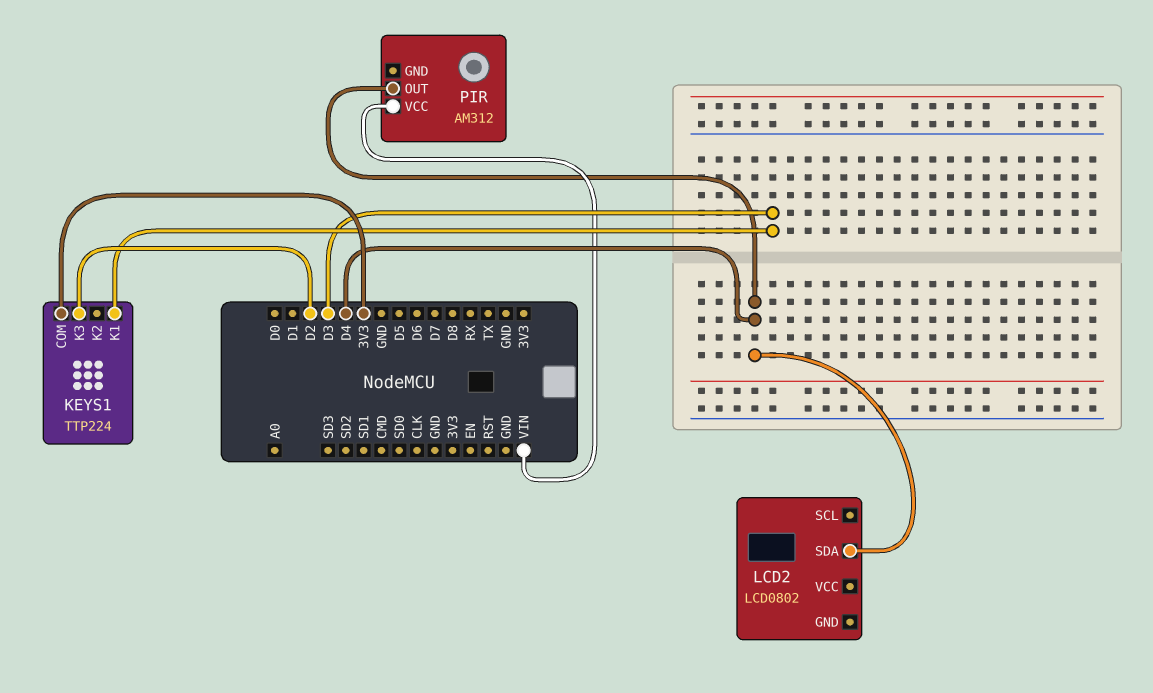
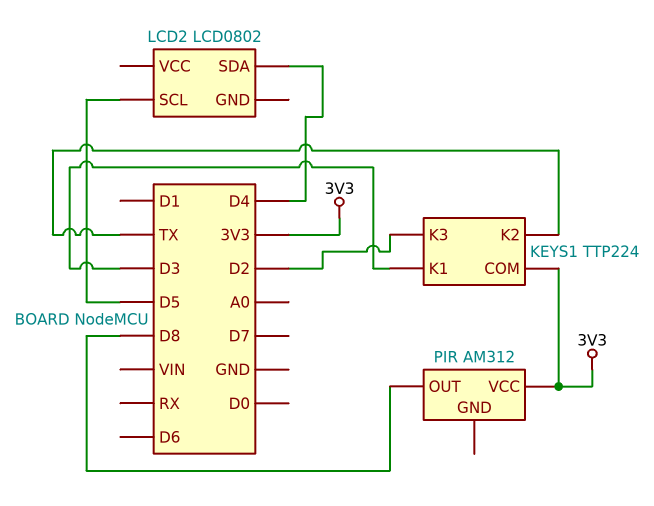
KEYS1 pin K2: none -> TX
LCD2 pin SCL: none -> D5
PIR pin OUT: D4 -> D8
PIR pin VCC: VIN -> 3V3

